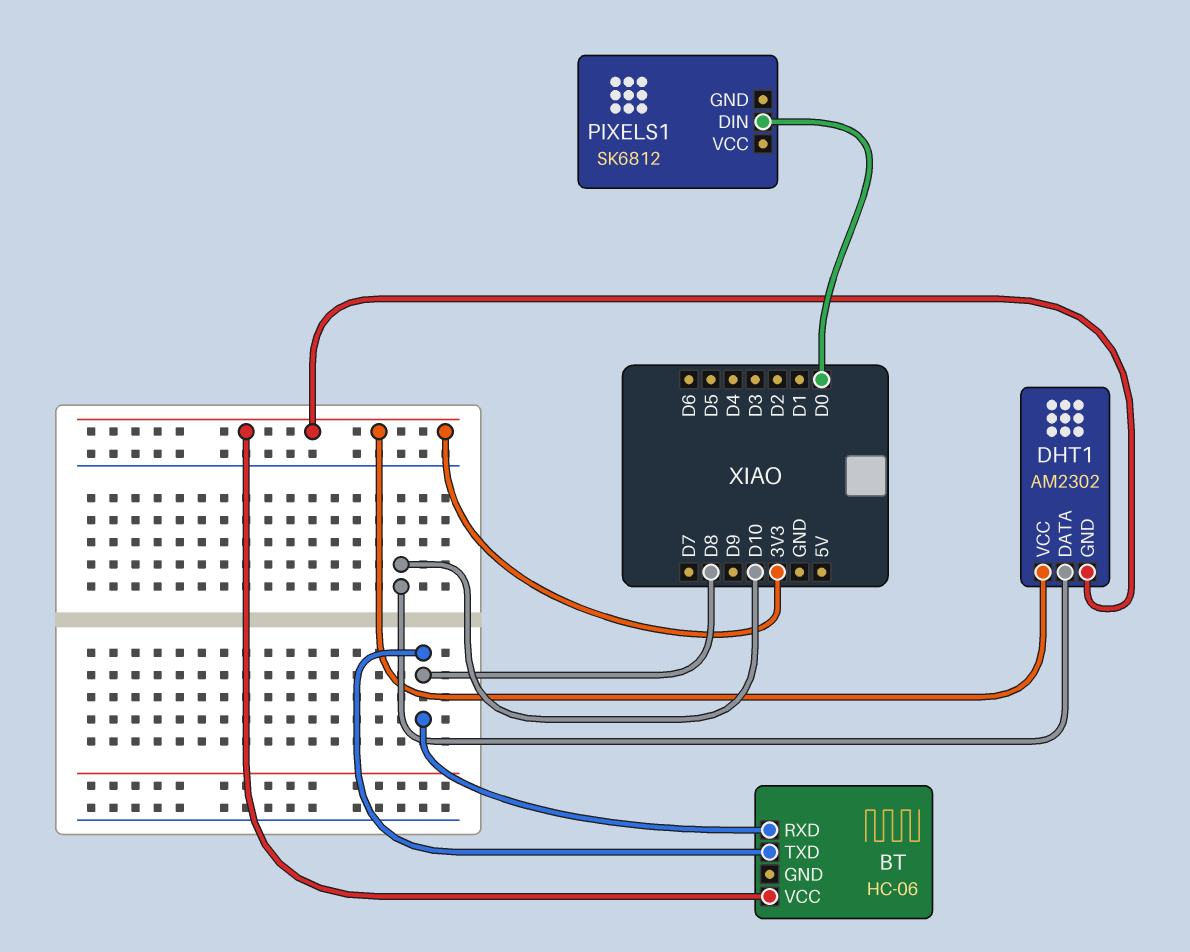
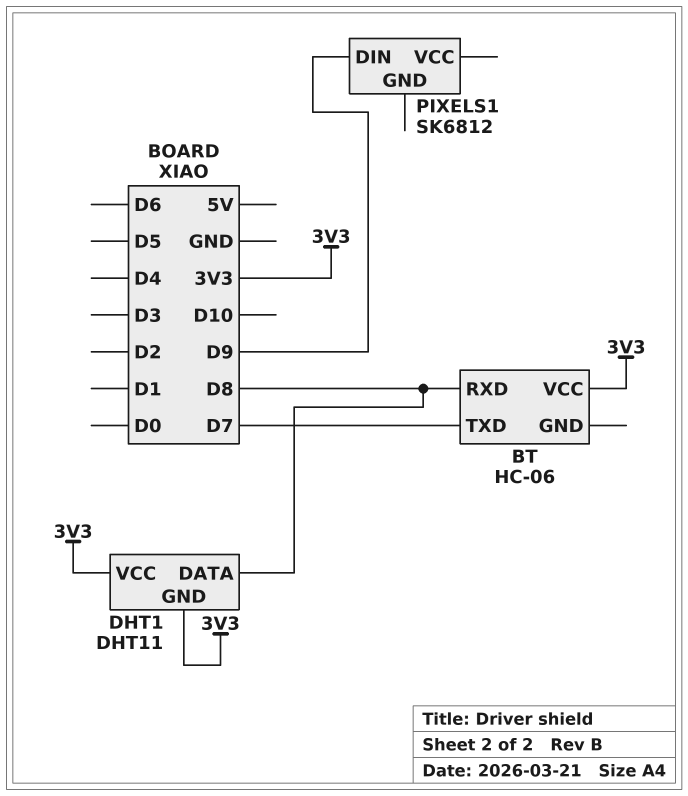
BT pin TXD: D8 -> D7
DHT1: AM2302 -> DHT11
DHT1 pin DATA: D10 -> D8
PIXELS1 pin DIN: D0 -> D9

